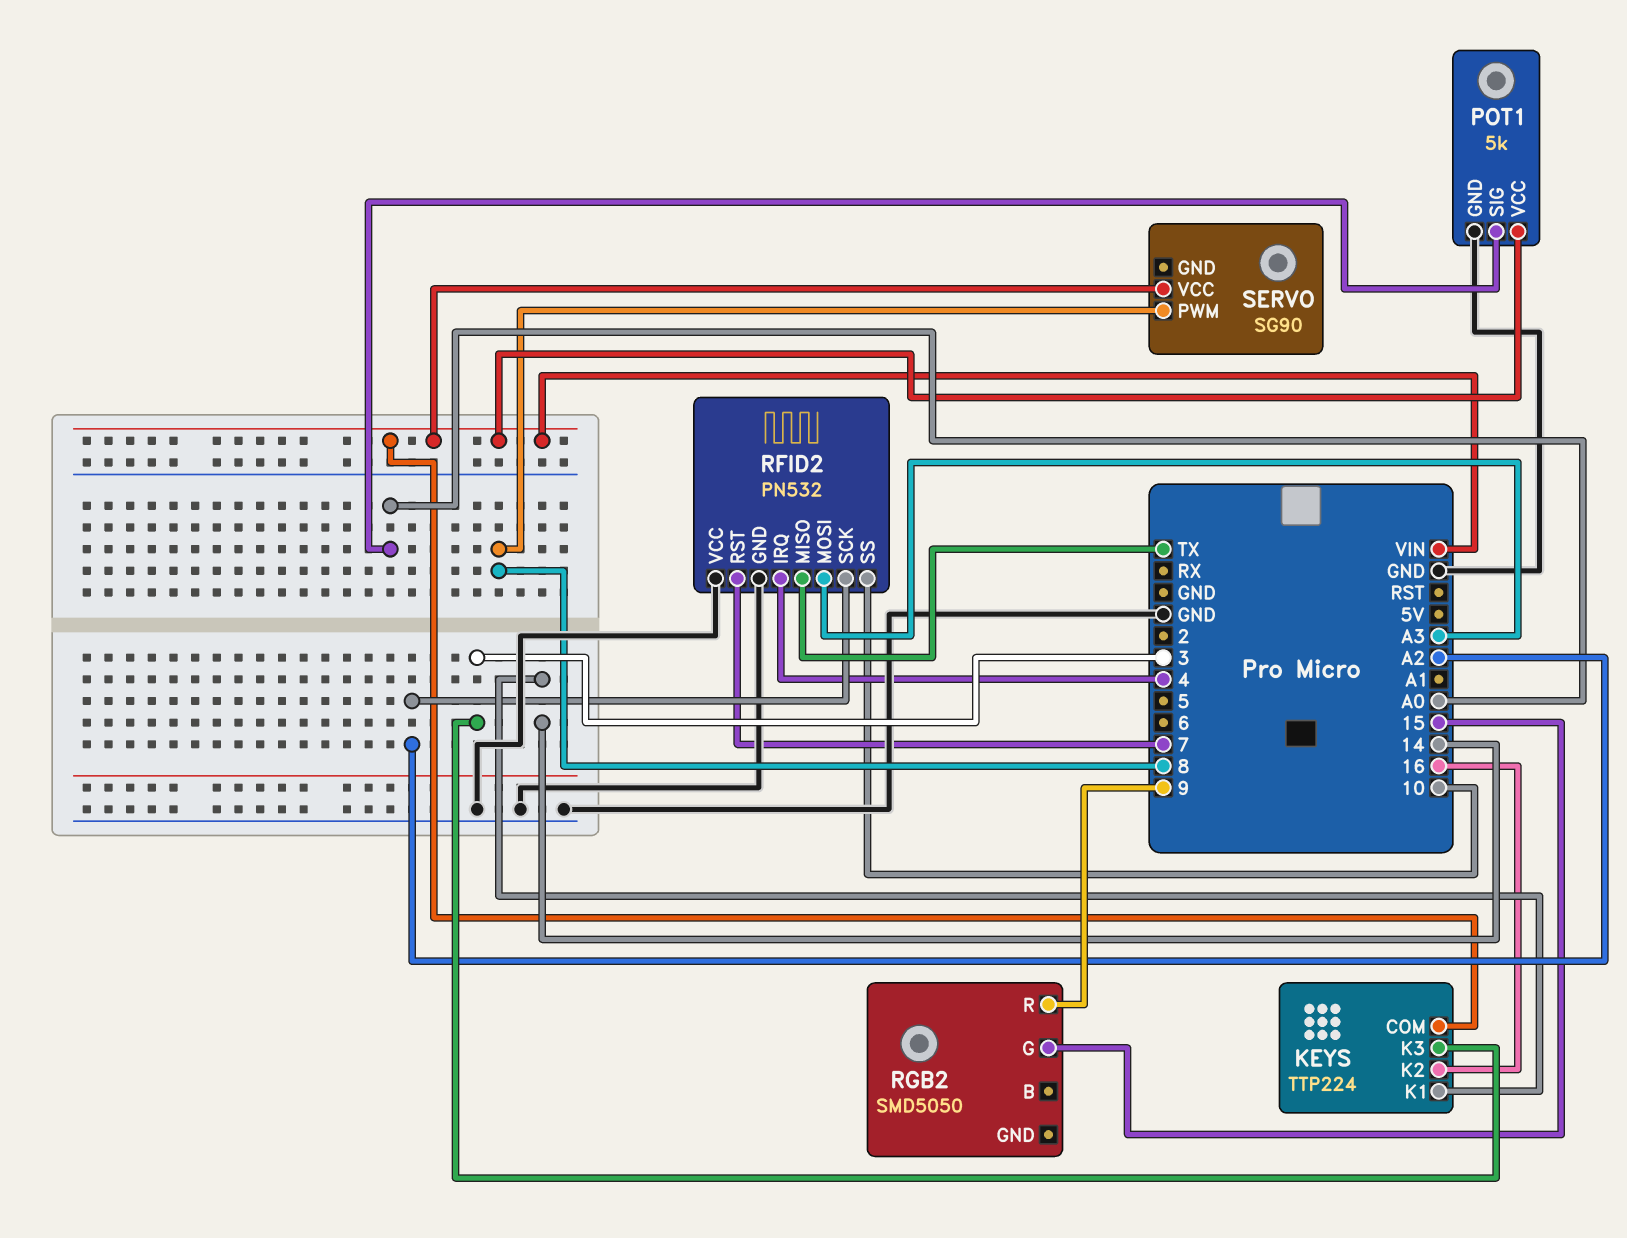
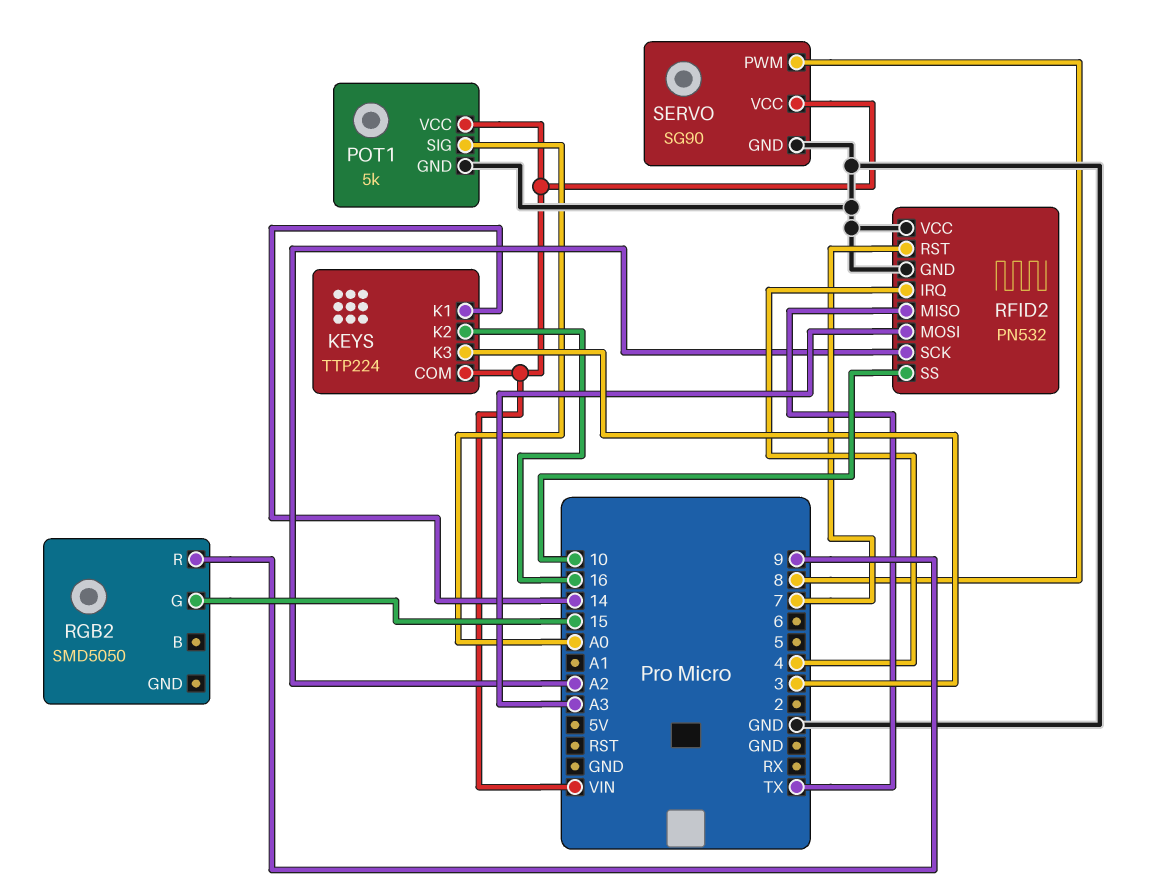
SERVO pin GND: none -> GND

